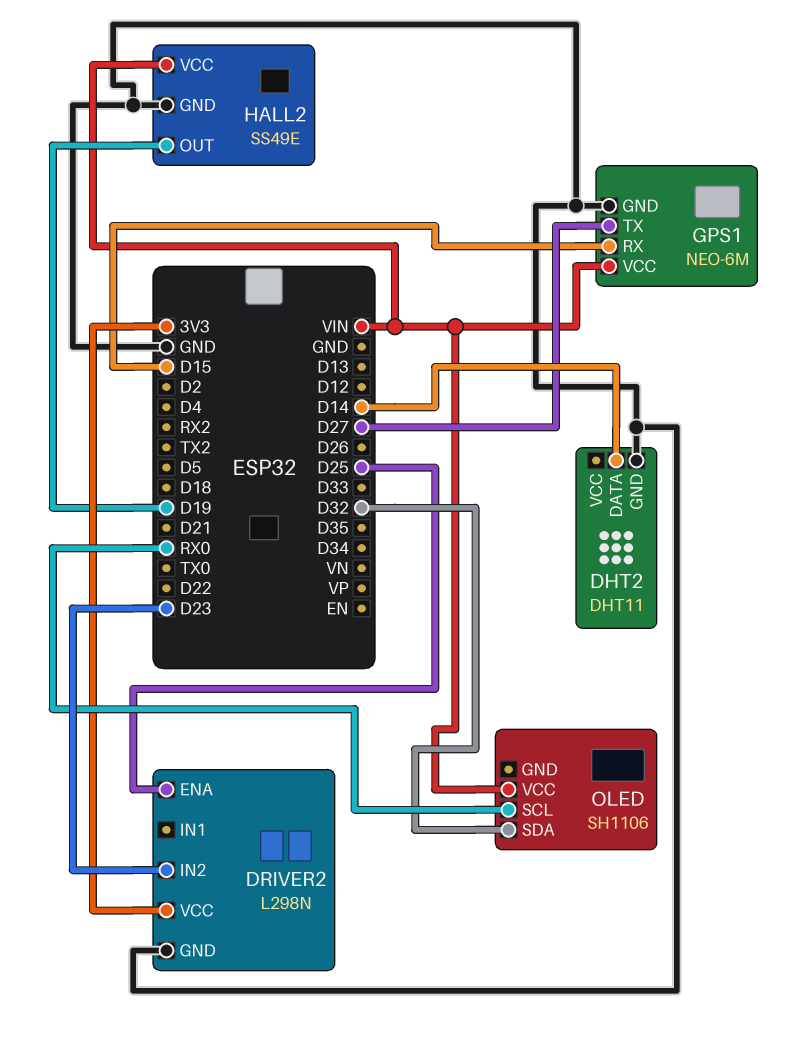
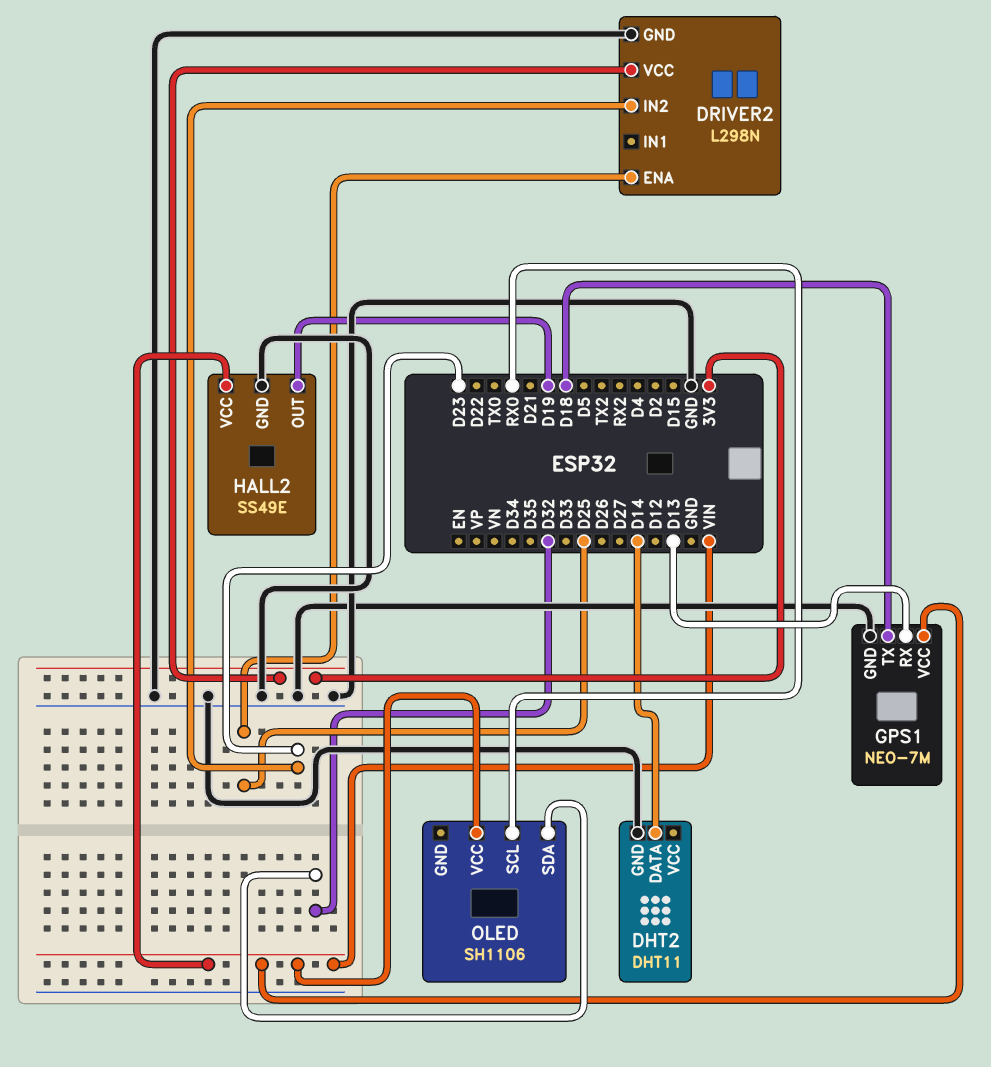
GPS1: NEO-6M -> NEO-7M
GPS1 pin RX: D15 -> D13
GPS1 pin TX: D27 -> D18

